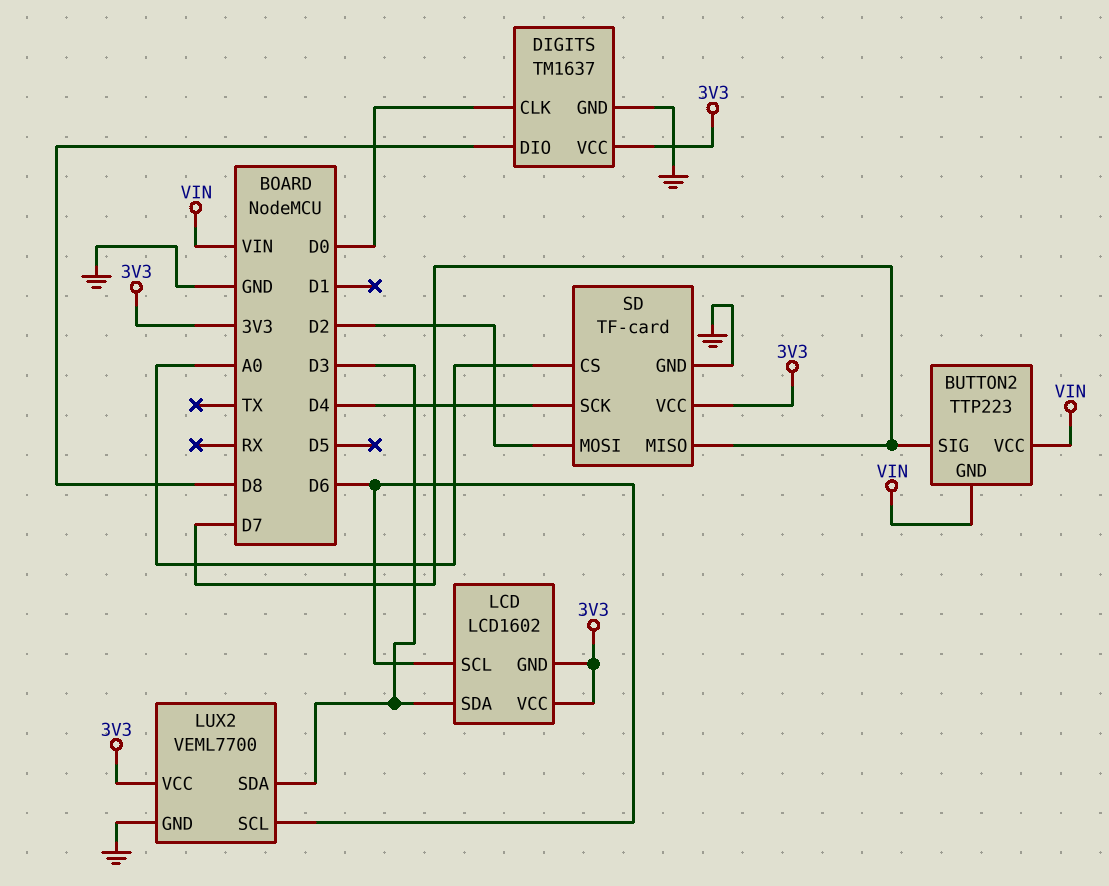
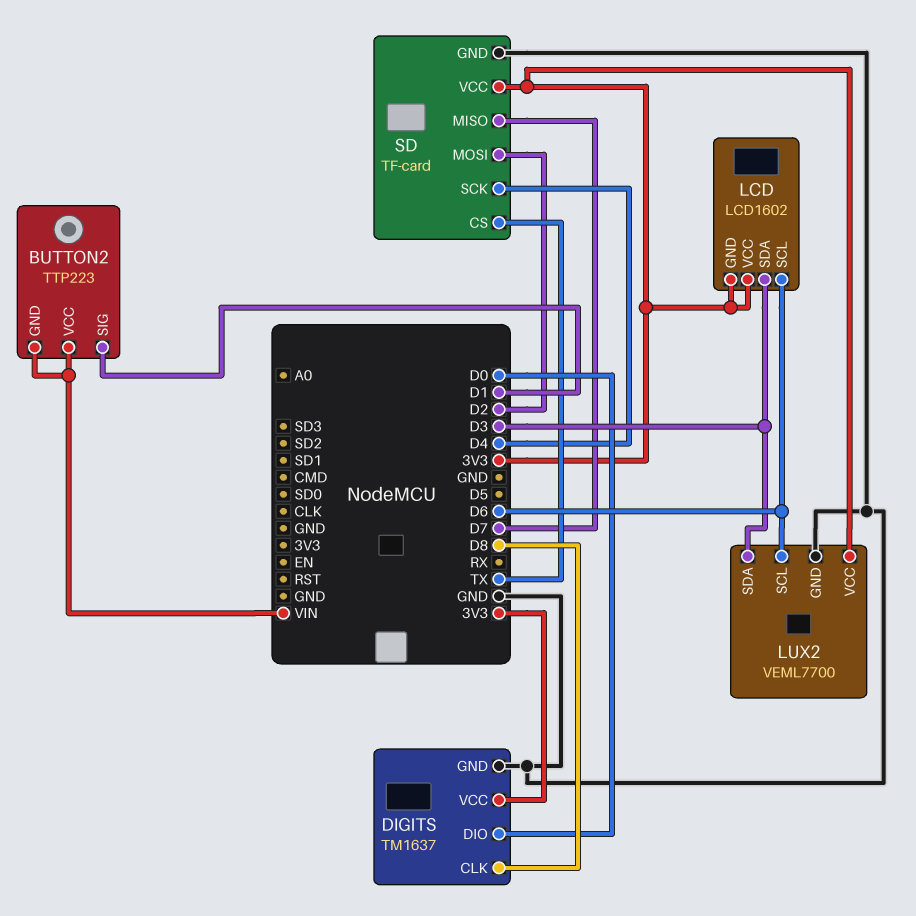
BUTTON2 pin SIG: D7 -> D1
DIGITS pin CLK: D0 -> D8
DIGITS pin DIO: D8 -> D0
SD pin CS: A0 -> TX

